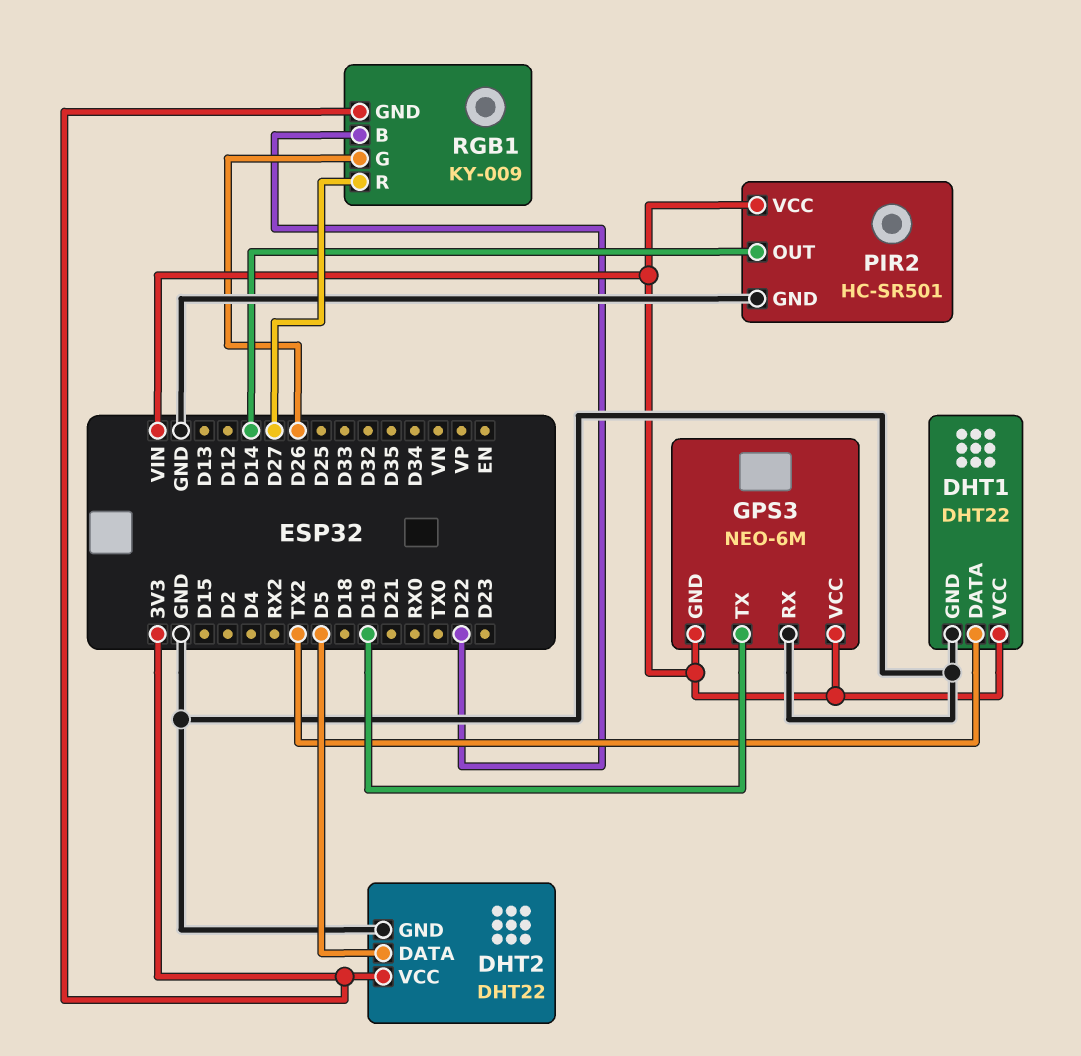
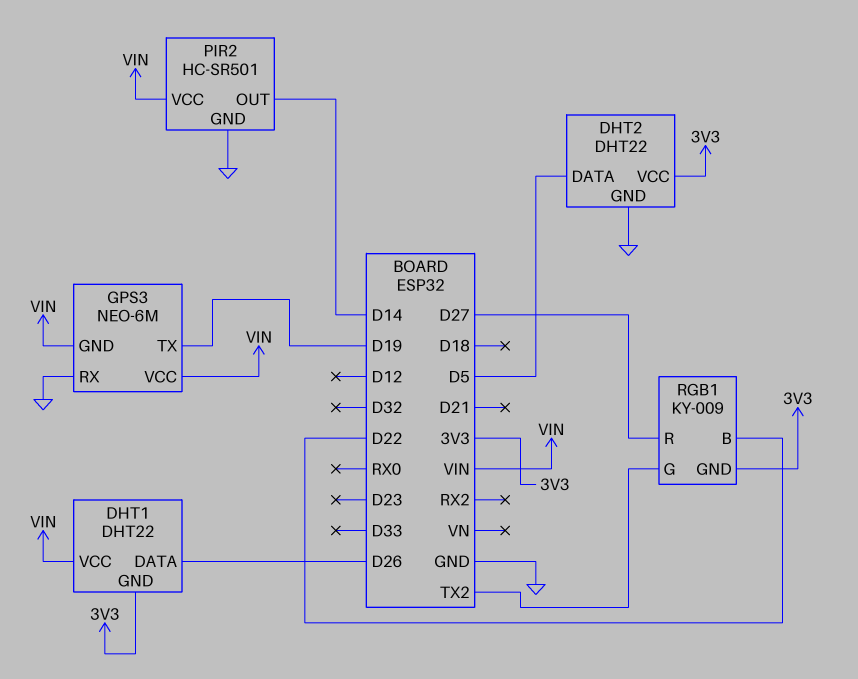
DHT1 pin DATA: TX2 -> D26
DHT1 pin GND: GND -> 3V3
RGB1 pin G: D26 -> TX2

